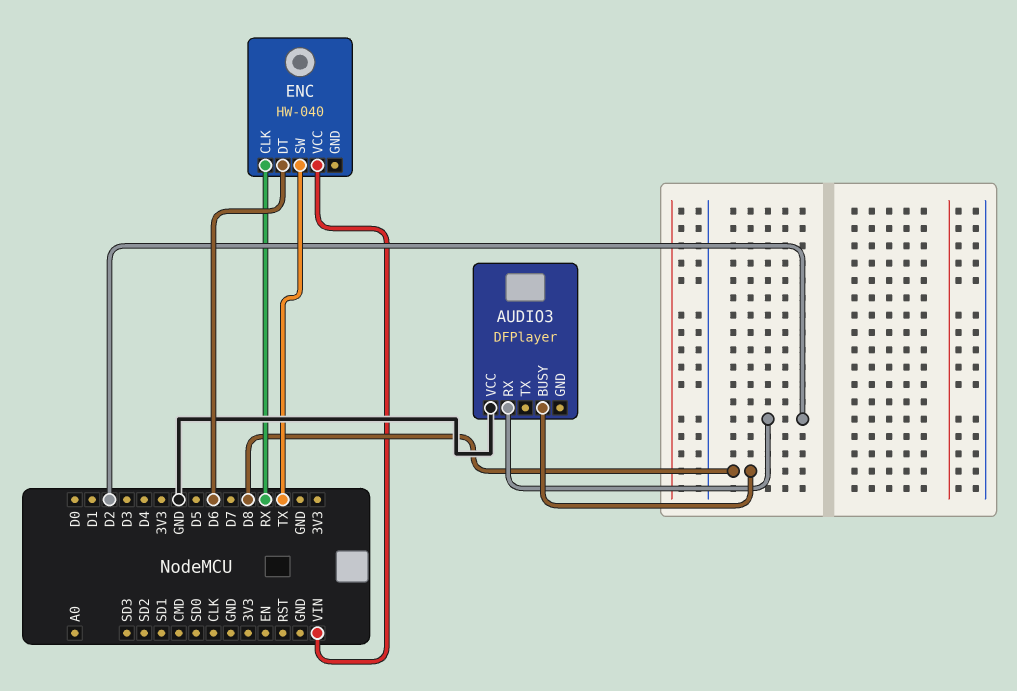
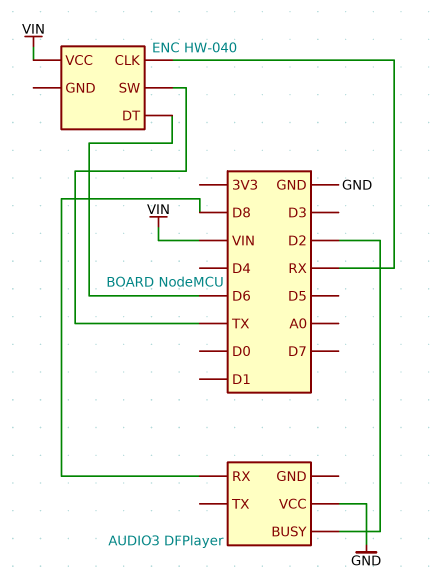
AUDIO3 pin BUSY: D8 -> D2
AUDIO3 pin RX: D2 -> D8

